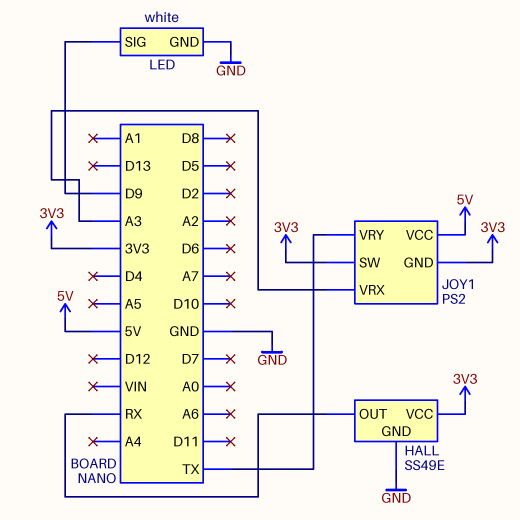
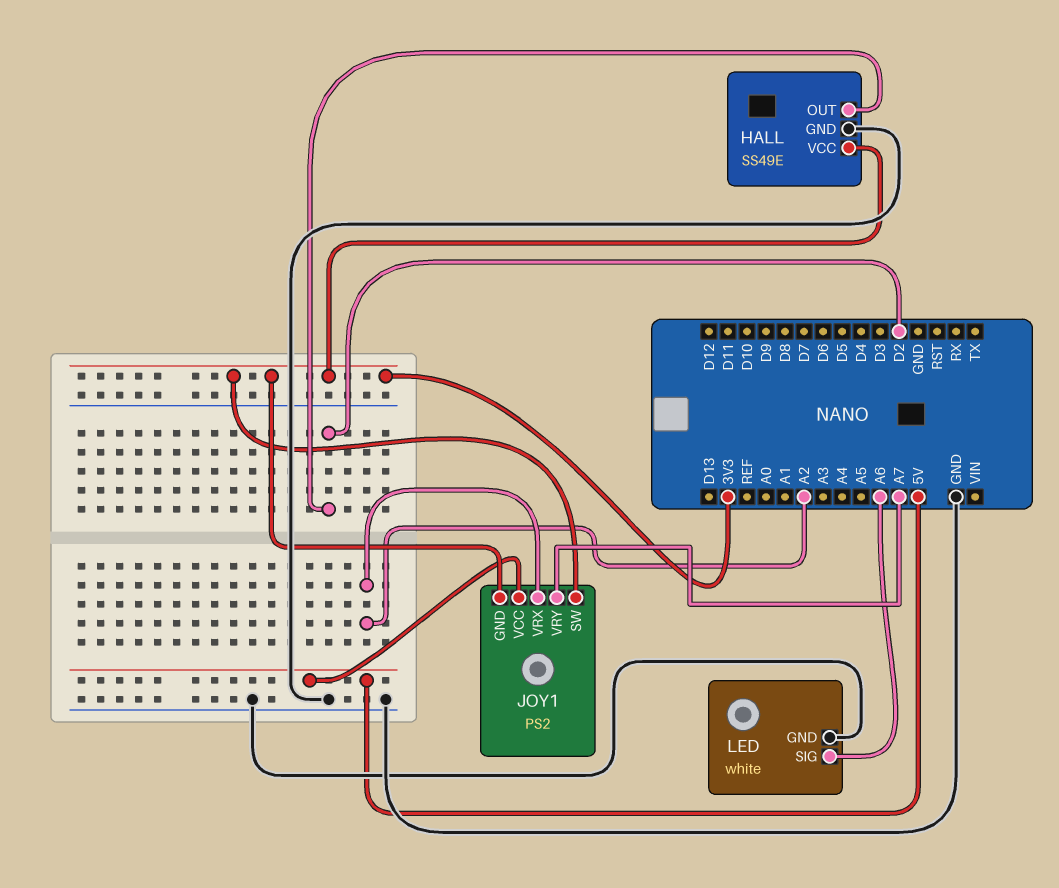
HALL pin OUT: RX -> D2
JOY1 pin VRX: A3 -> A2
JOY1 pin VRY: TX -> A7
LED pin SIG: D9 -> A6

